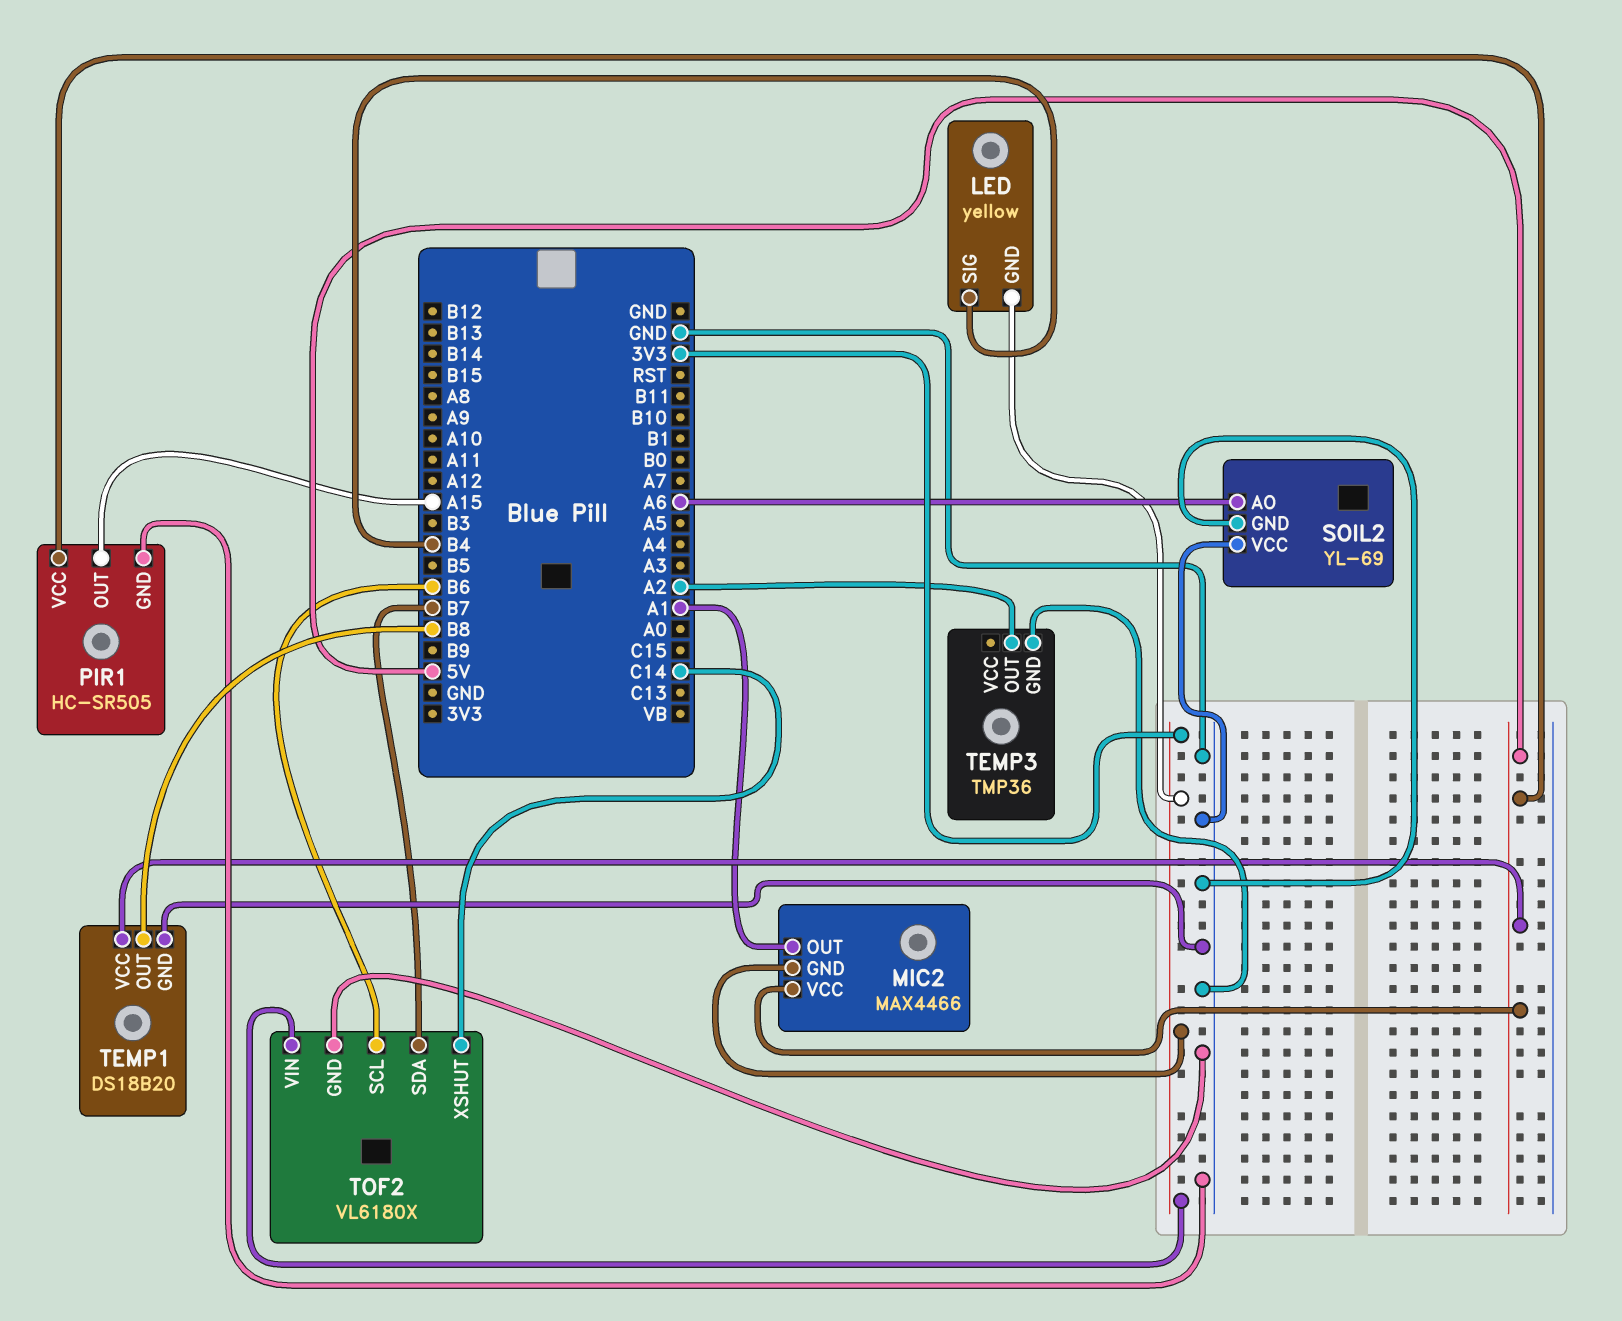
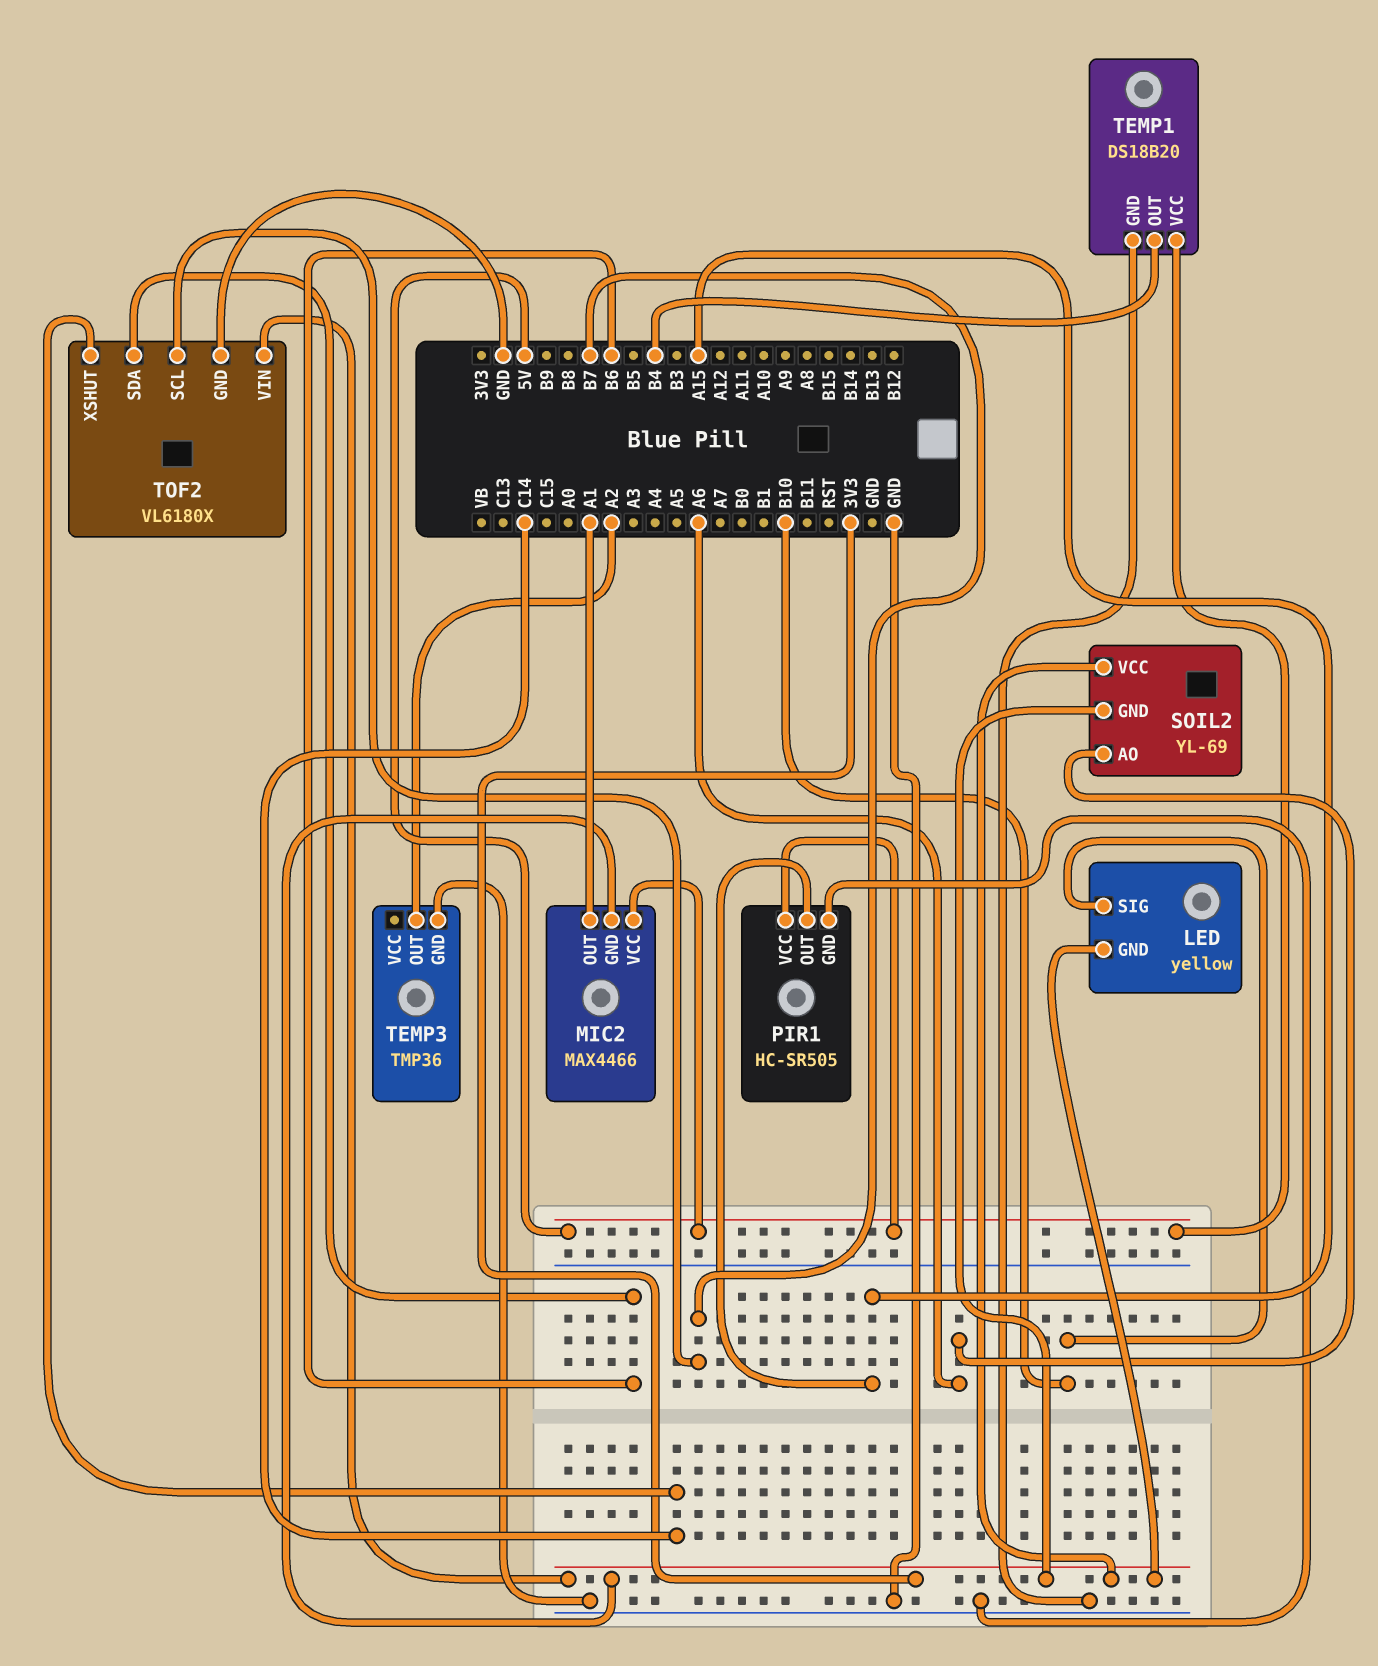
LED pin SIG: B4 -> B10
SOIL2 pin GND: GND -> 3V3
SOIL2 pin VCC: GND -> 3V3
TEMP1 pin OUT: B8 -> B4
TOF2 pin SCL: B6 -> B7
TOF2 pin SDA: B7 -> B6

